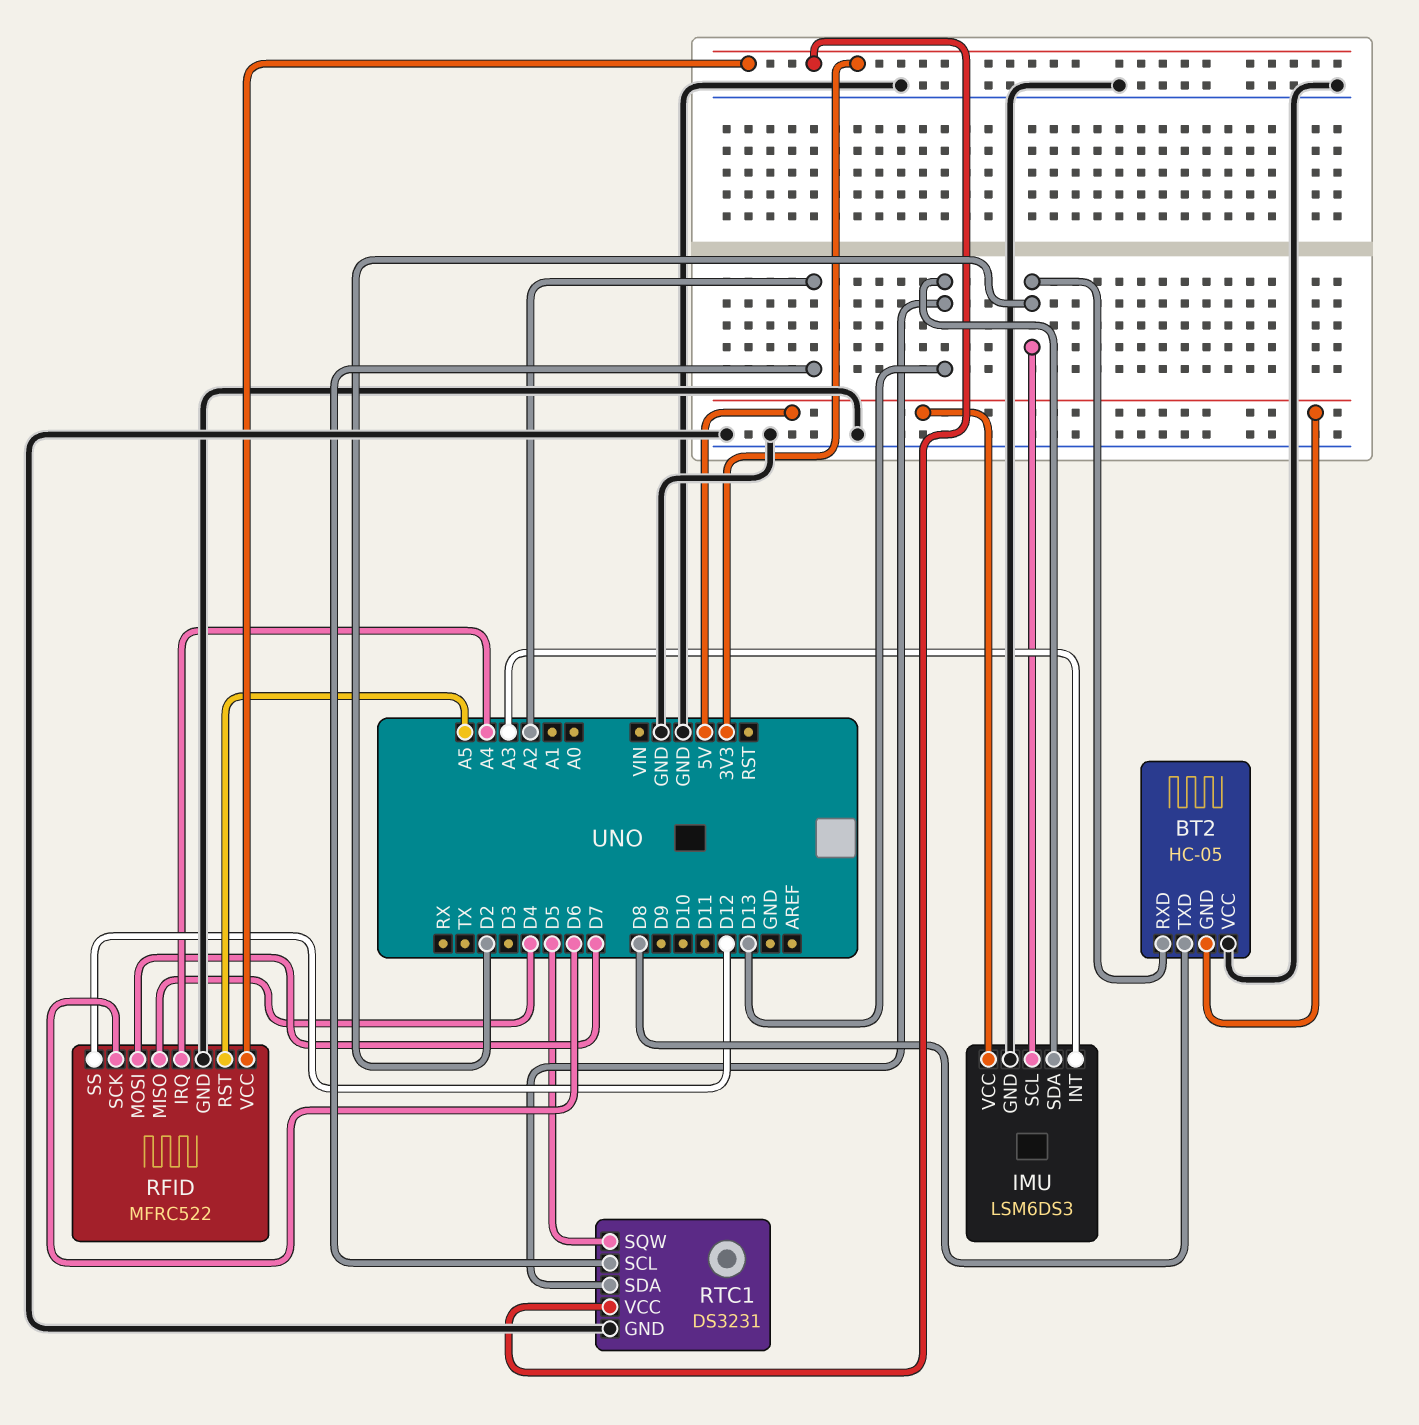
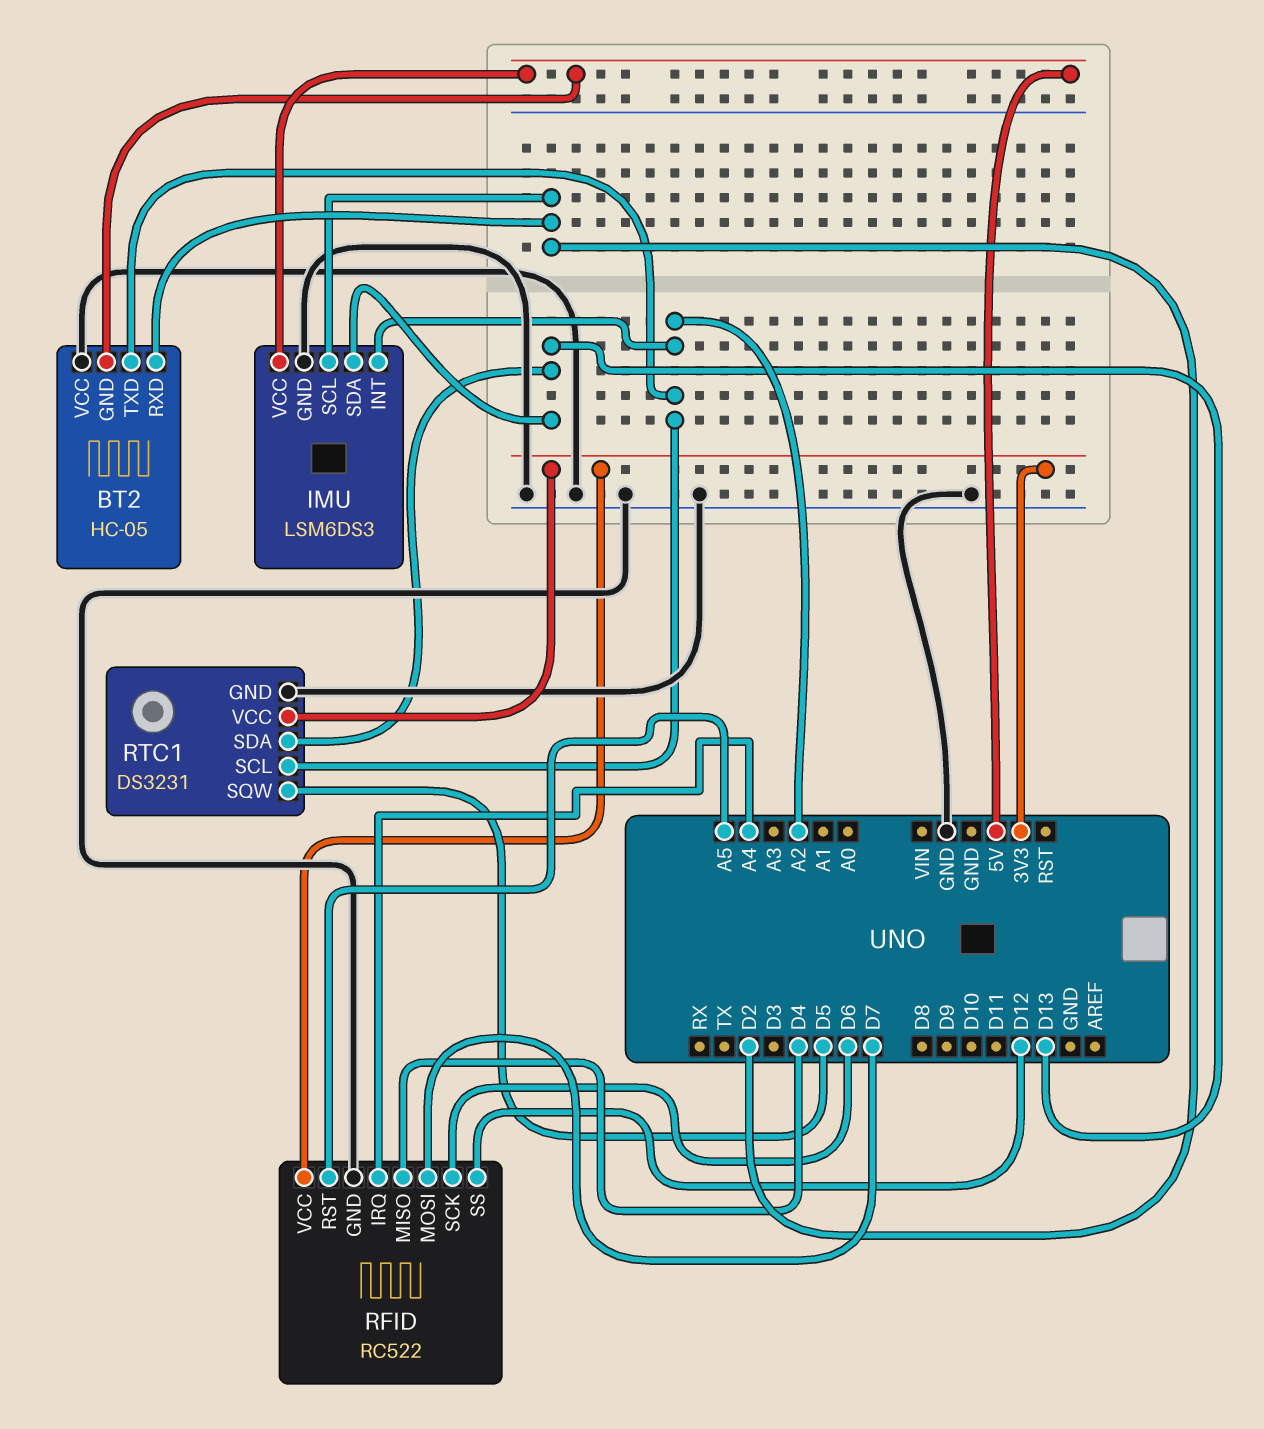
BT2 pin TXD: D8 -> A2
IMU pin INT: A3 -> A2
RFID: MFRC522 -> RC522

